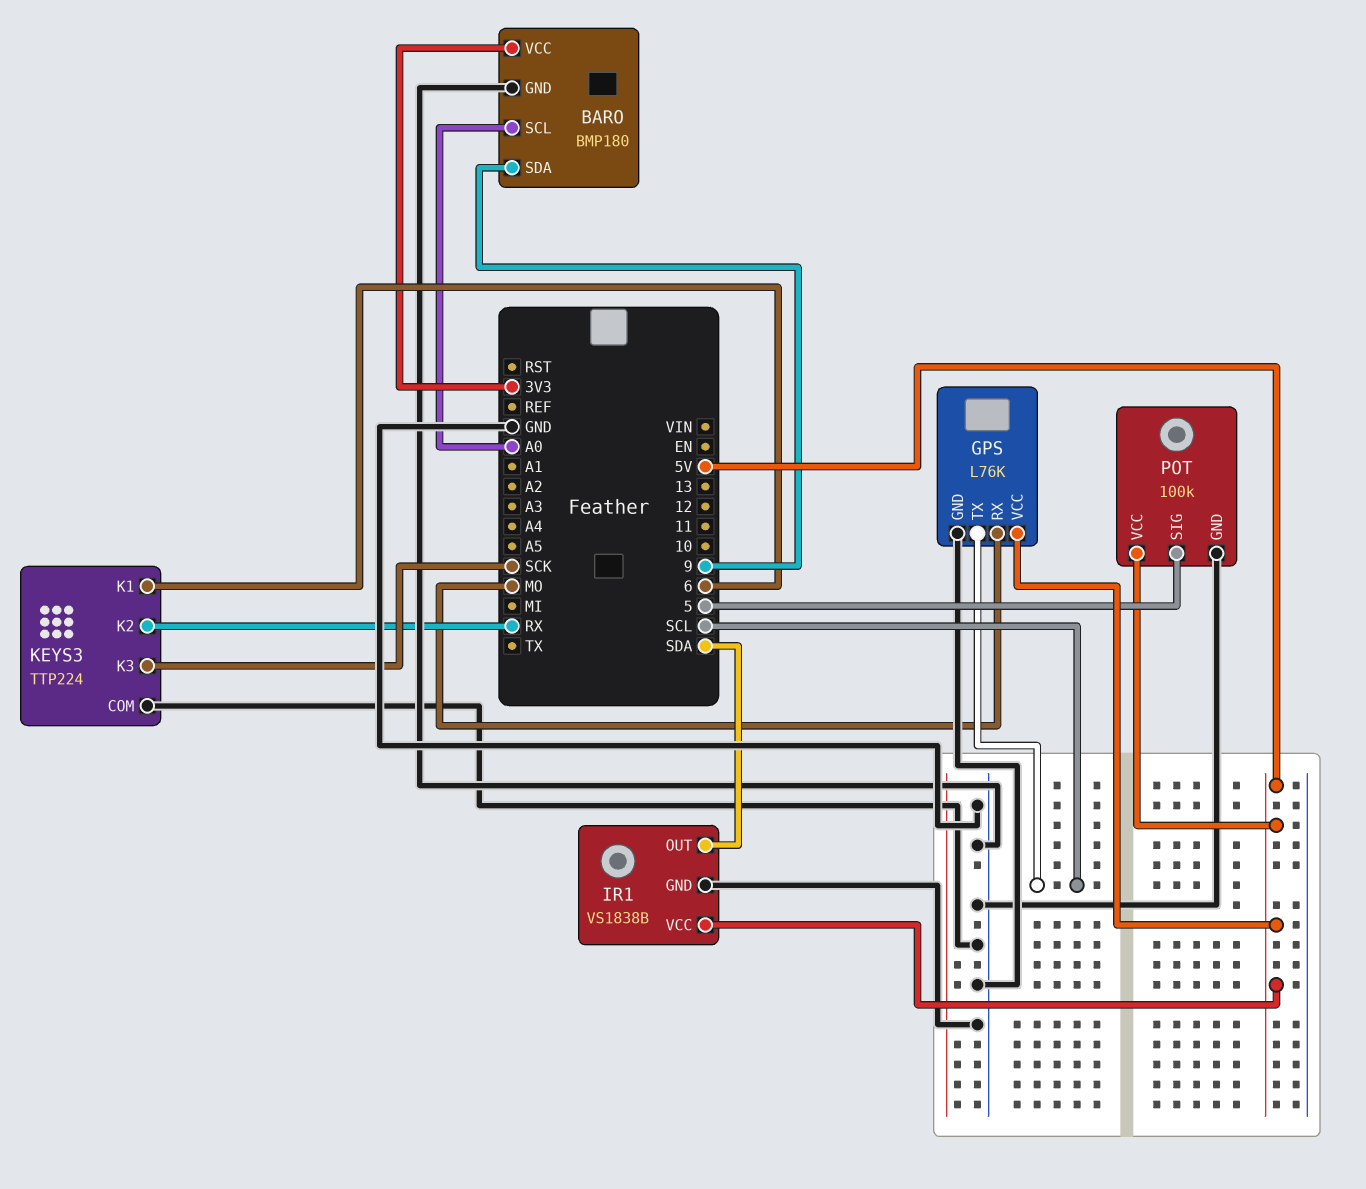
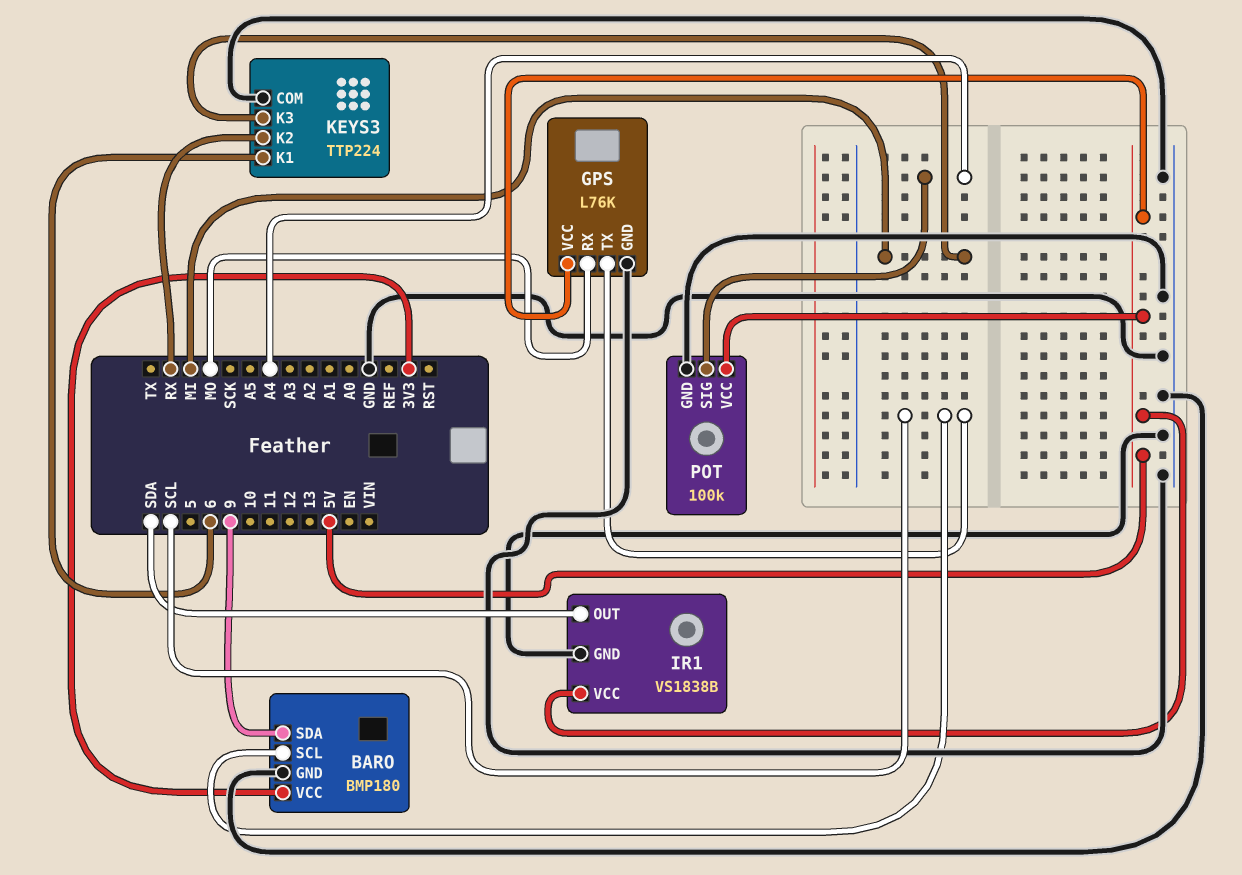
BARO pin SCL: A0 -> SCL
KEYS3 pin K3: SCK -> MI
POT pin SIG: 5 -> A4

